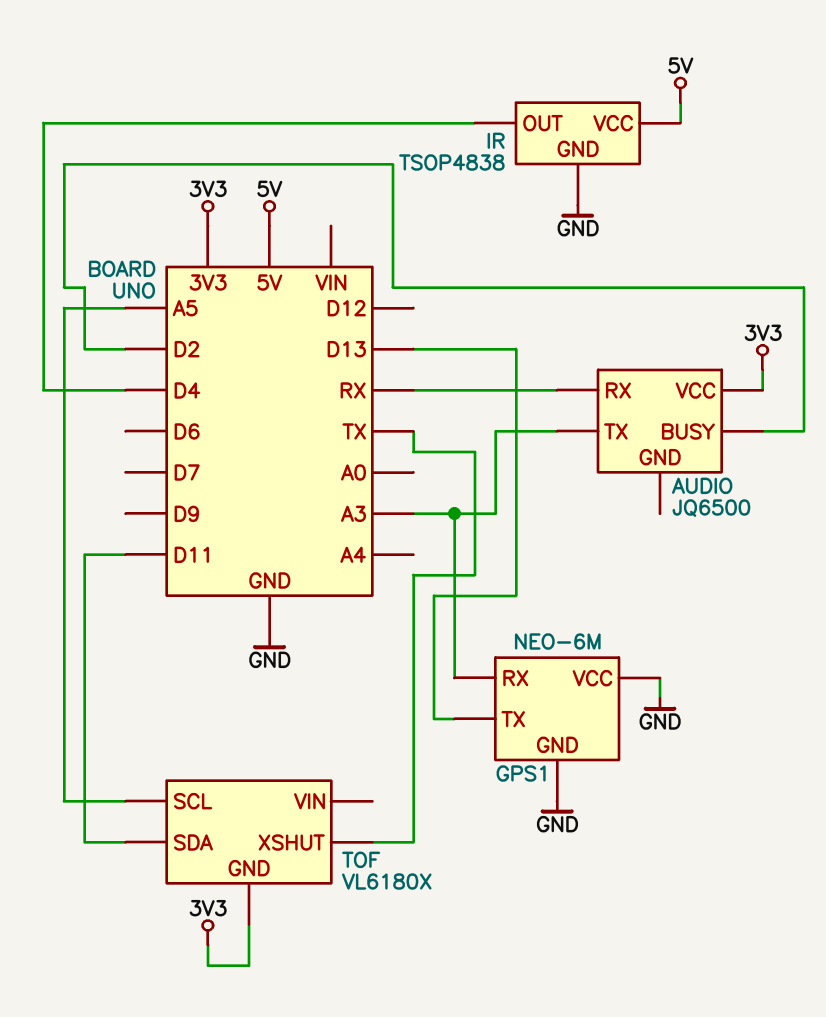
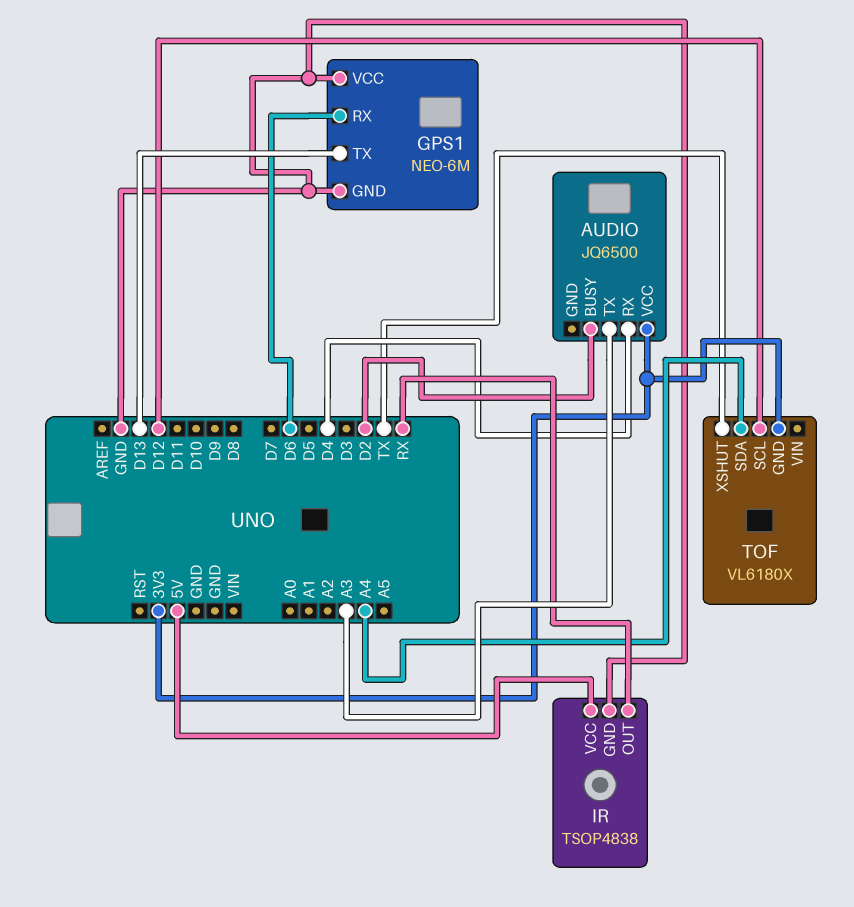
AUDIO pin RX: RX -> D4
GPS1 pin RX: A3 -> D6
IR pin OUT: D4 -> RX
TOF pin SCL: A5 -> D12
TOF pin SDA: D11 -> A4

